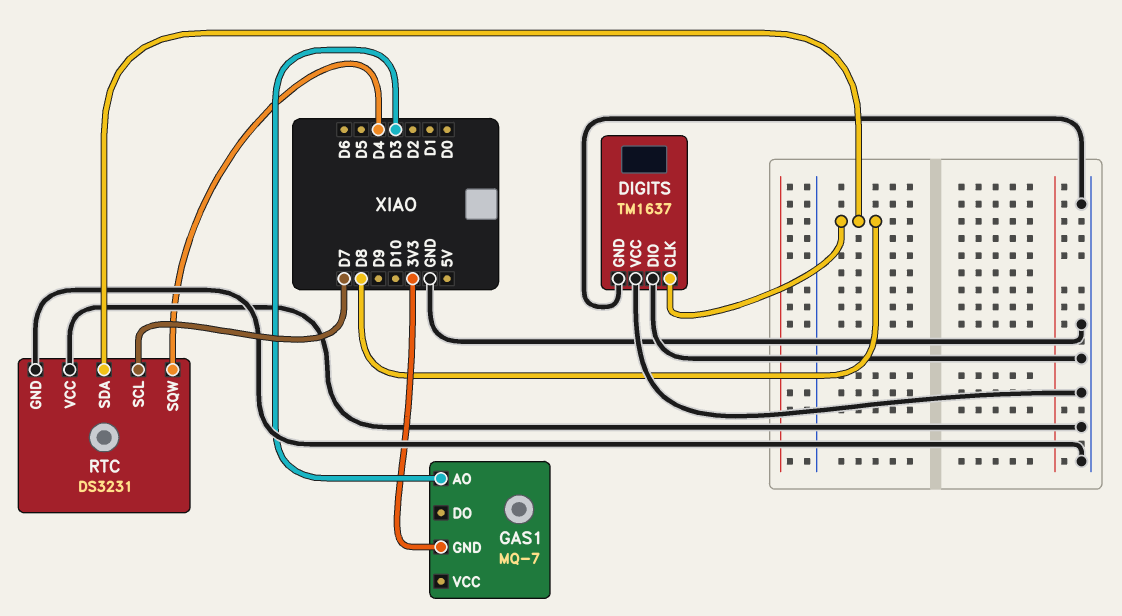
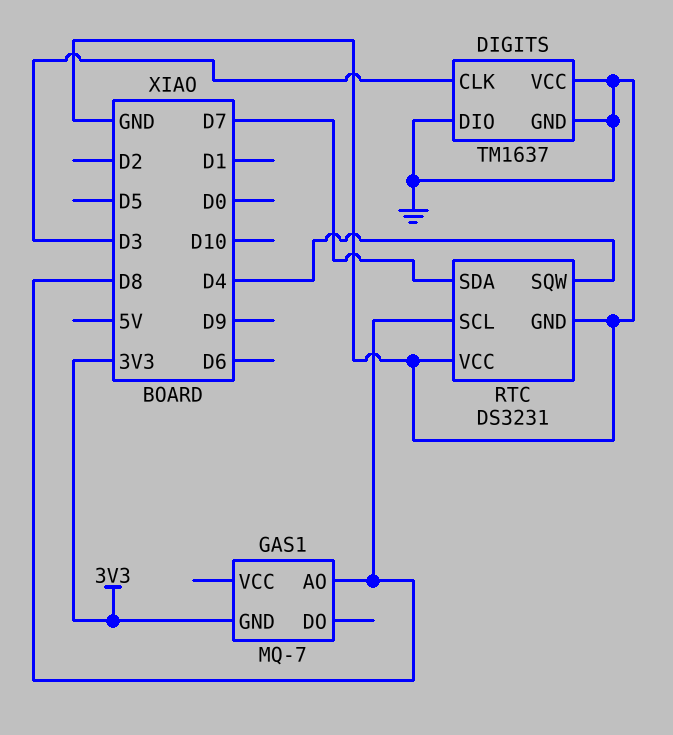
DIGITS pin CLK: D8 -> D3
GAS1 pin AO: D3 -> D8
RTC pin SCL: D7 -> D8
RTC pin SDA: D8 -> D7

